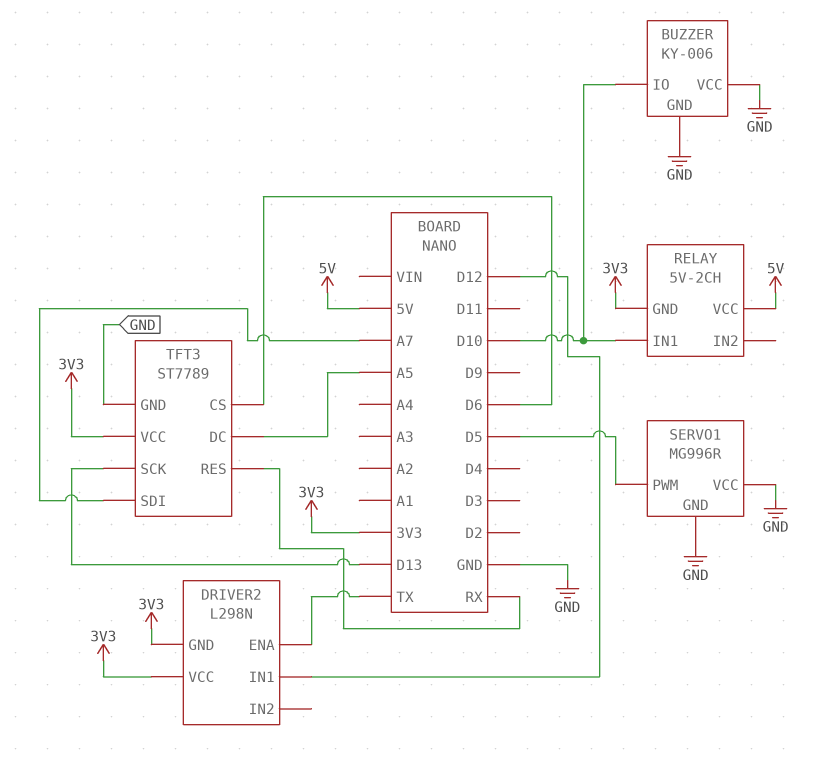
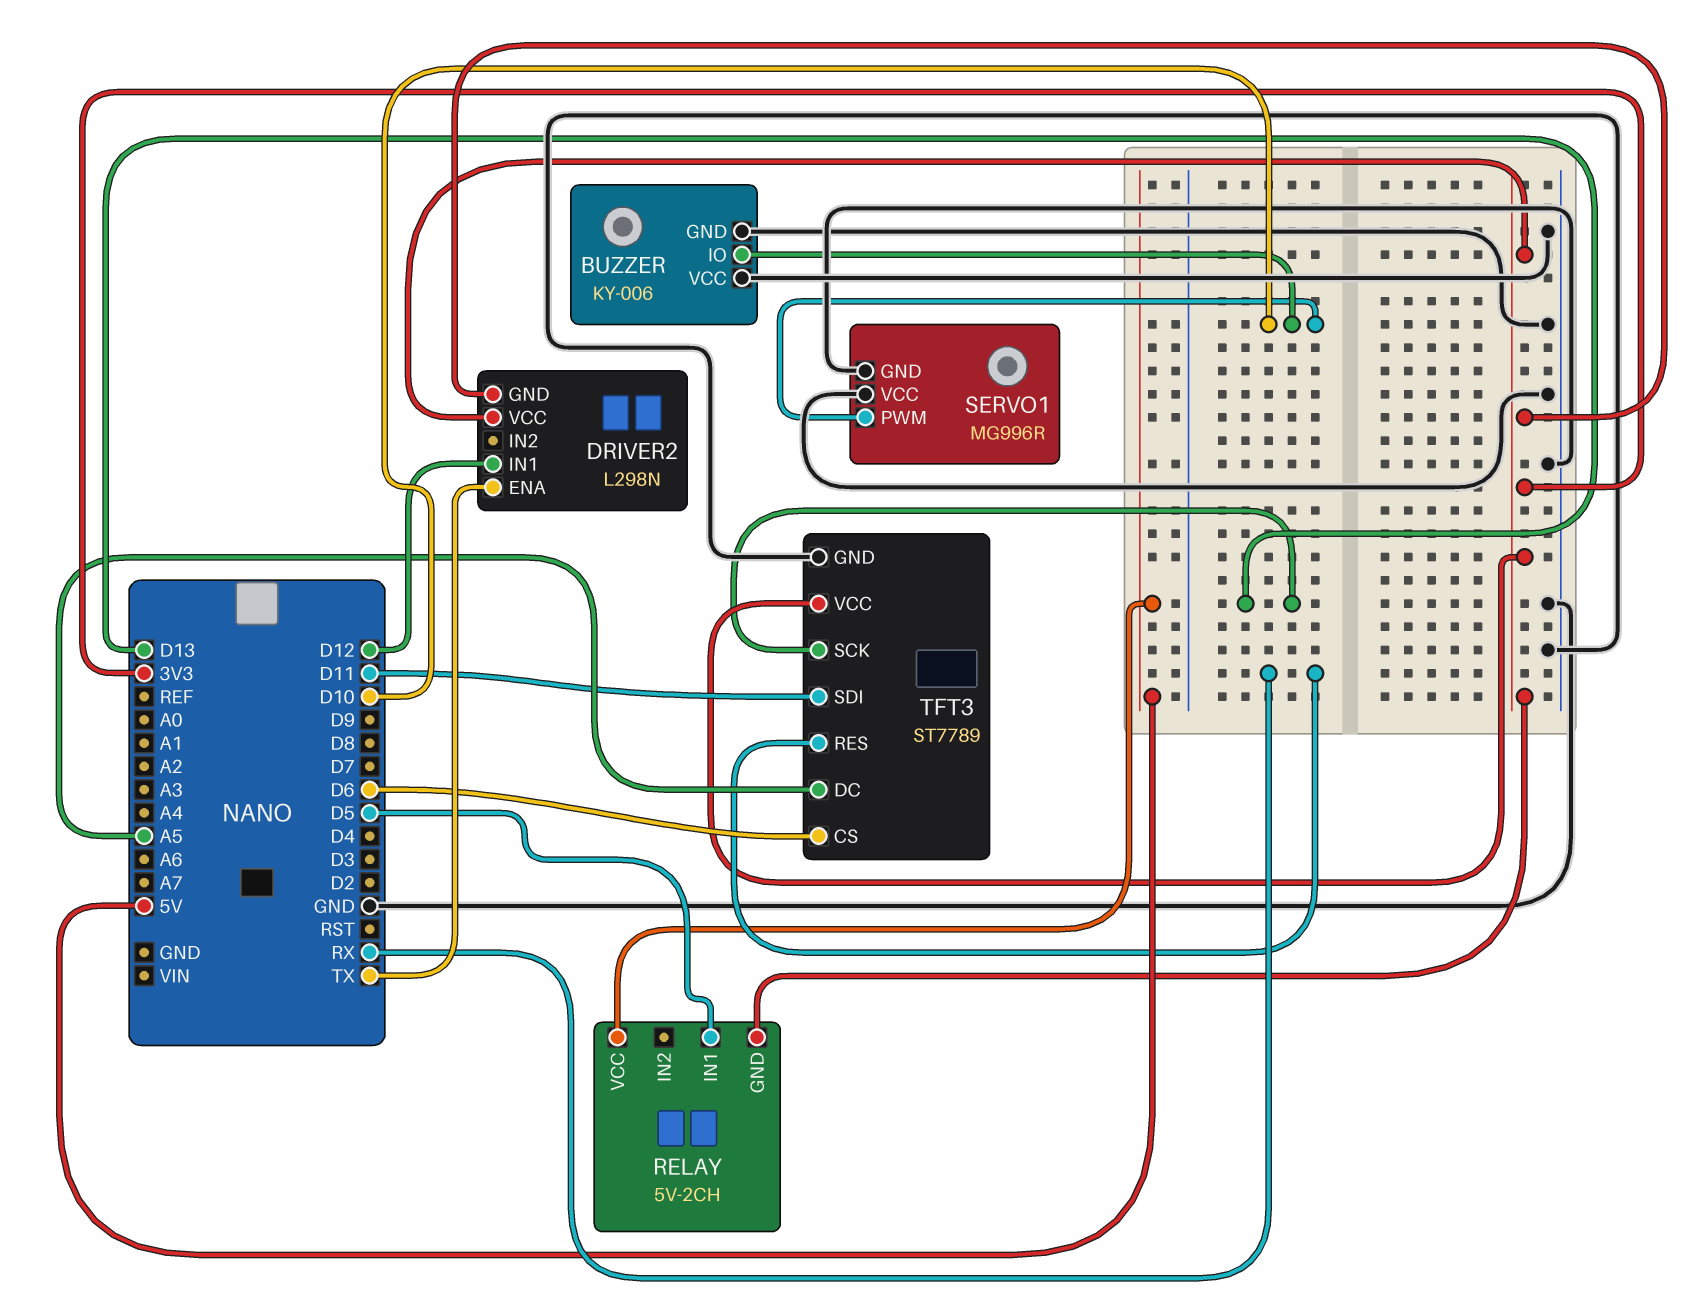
RELAY pin IN1: D10 -> D5
SERVO1 pin PWM: D5 -> D10
TFT3 pin SDI: A7 -> D11

